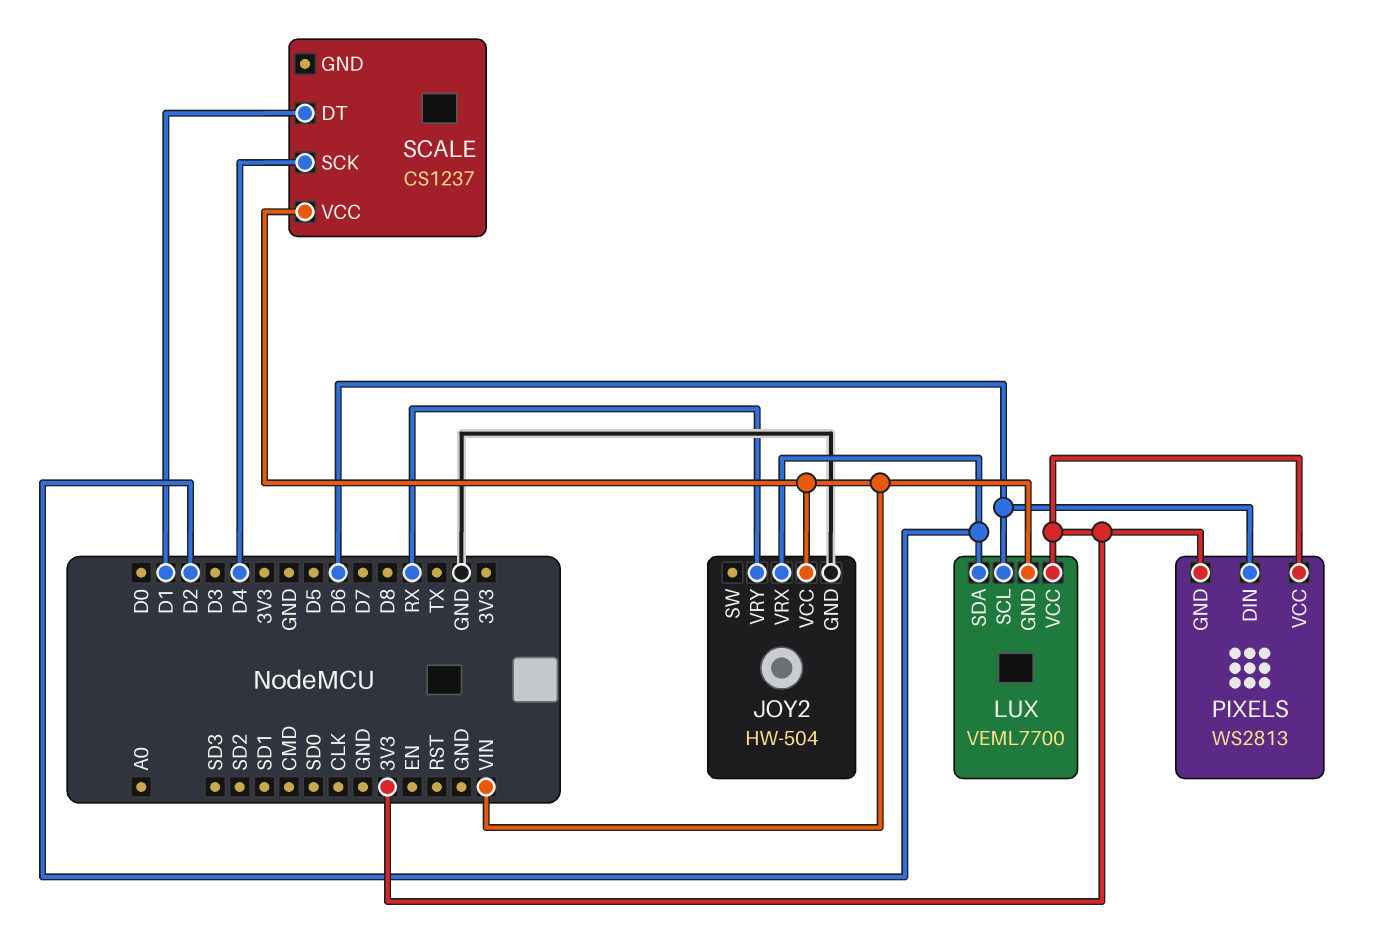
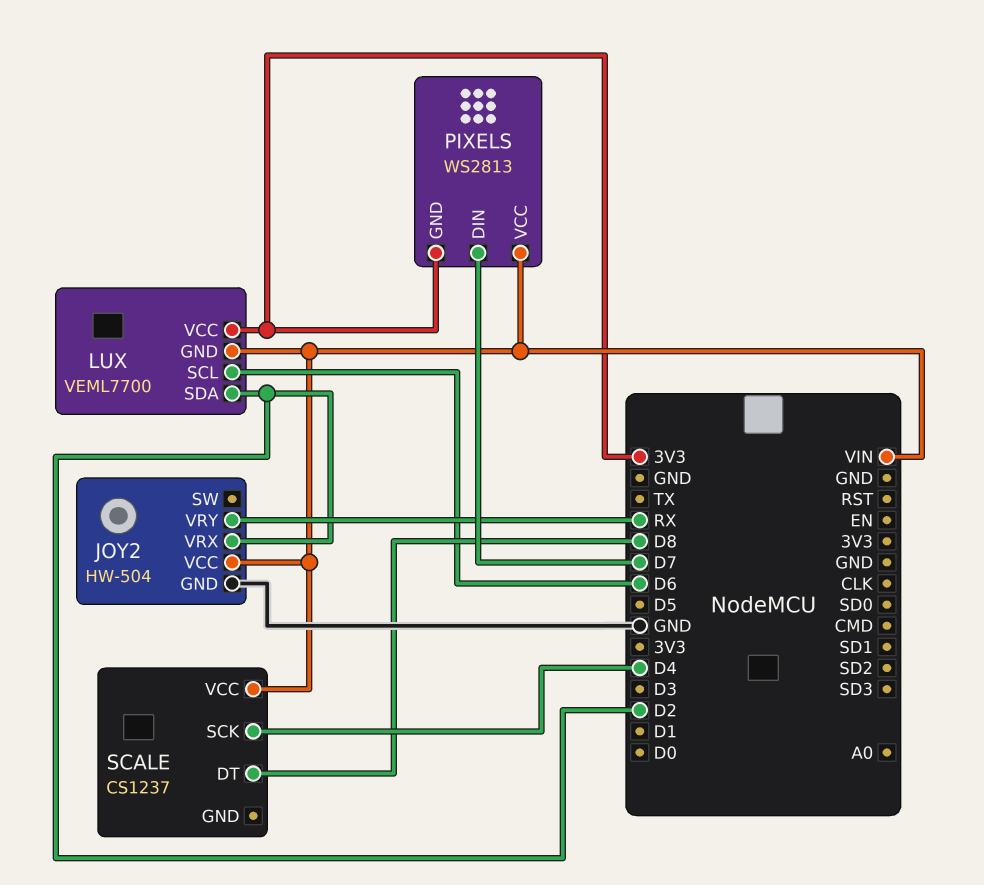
PIXELS pin DIN: D6 -> D7
PIXELS pin VCC: 3V3 -> VIN
SCALE pin DT: D1 -> D8

